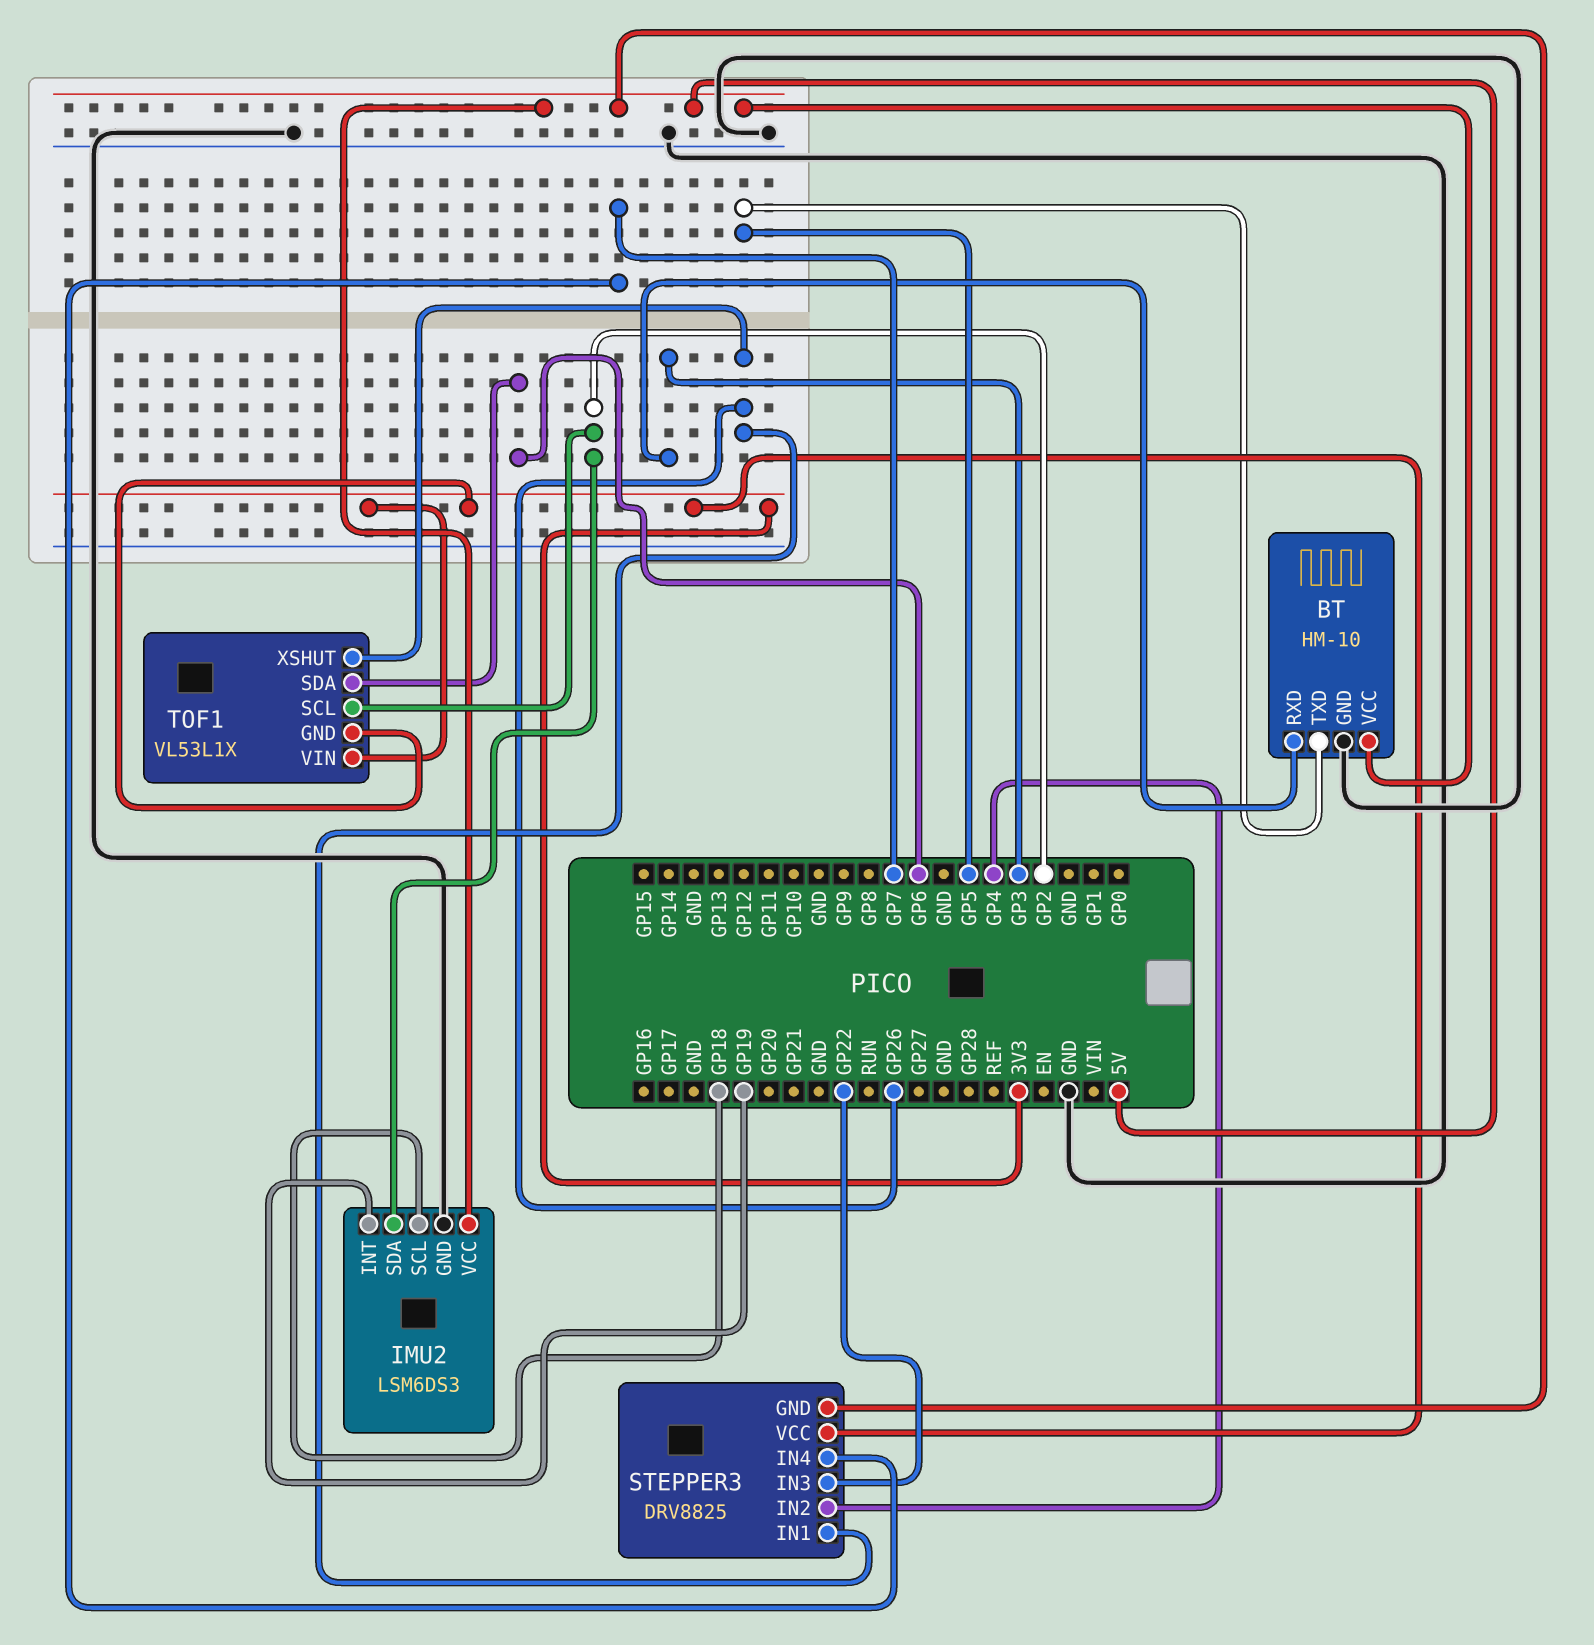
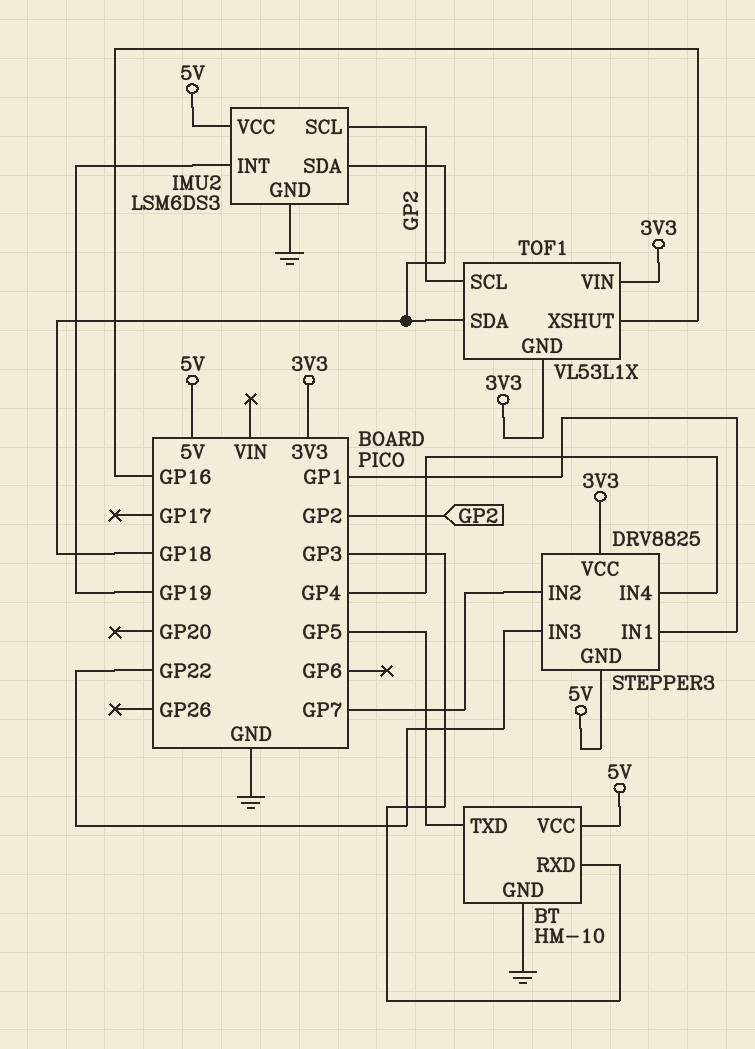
IMU2 pin SCL: GP18 -> GP2
IMU2 pin SDA: GP2 -> GP18
STEPPER3 pin IN1: GP26 -> GP1
STEPPER3 pin IN2: GP4 -> GP7
STEPPER3 pin IN4: GP7 -> GP4
TOF1 pin SDA: GP6 -> GP18
TOF1 pin XSHUT: GP26 -> GP16

